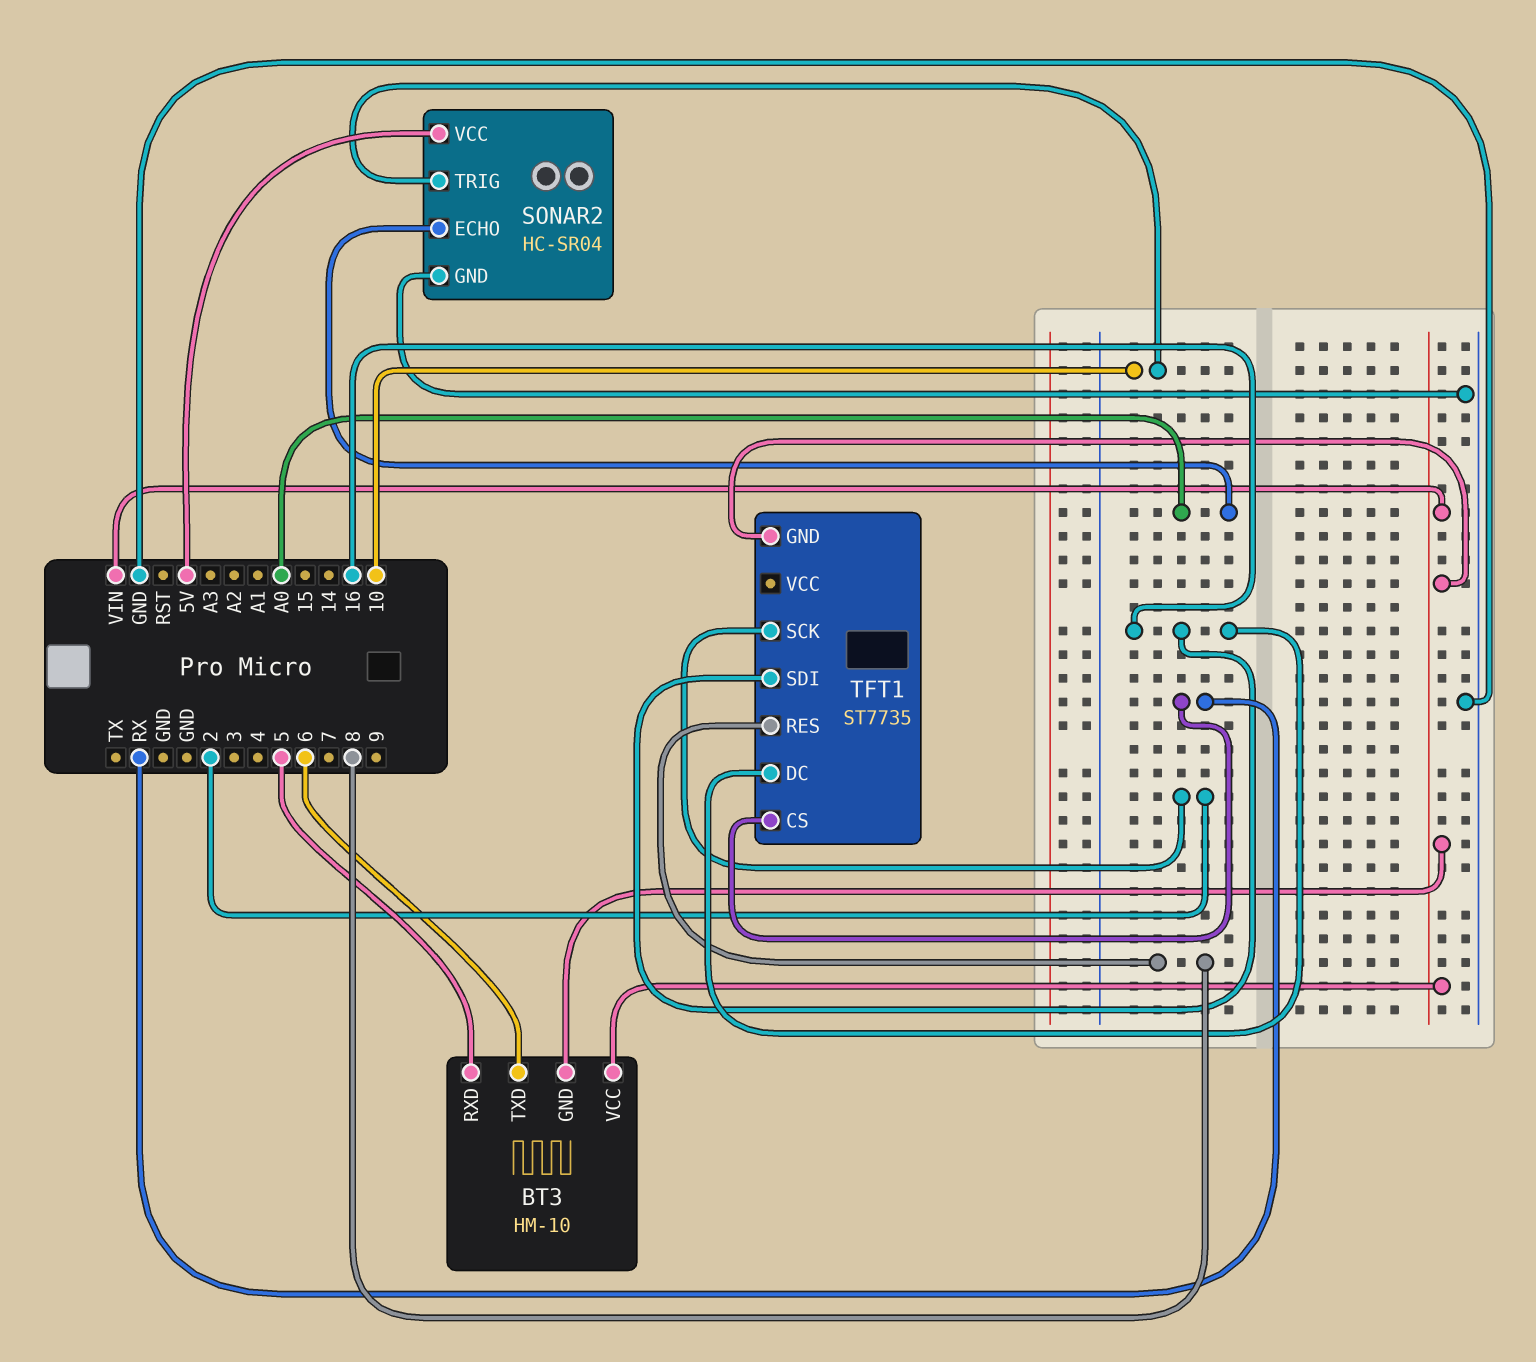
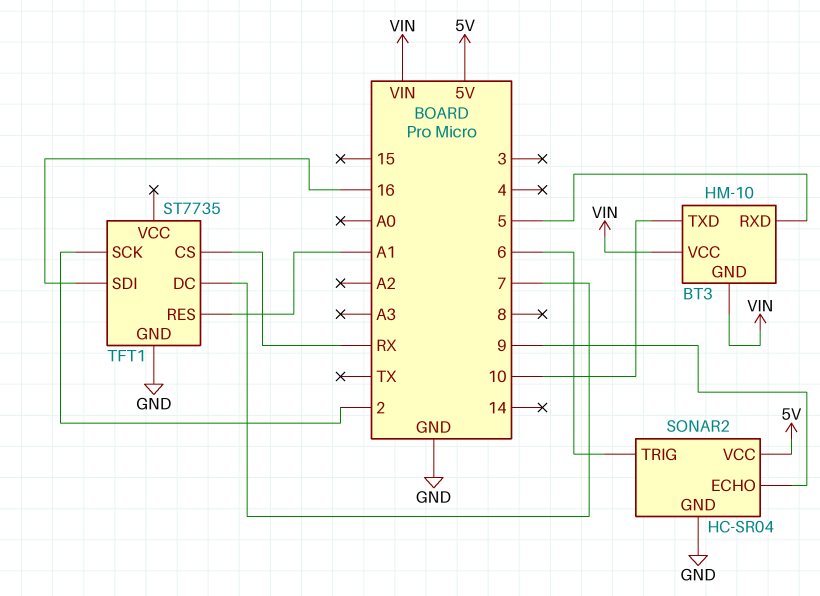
BT3 pin TXD: 6 -> 10
SONAR2 pin ECHO: A0 -> 9
SONAR2 pin TRIG: 10 -> 6
TFT1 pin DC: 16 -> 7
TFT1 pin GND: VIN -> GND
TFT1 pin RES: 8 -> A1

